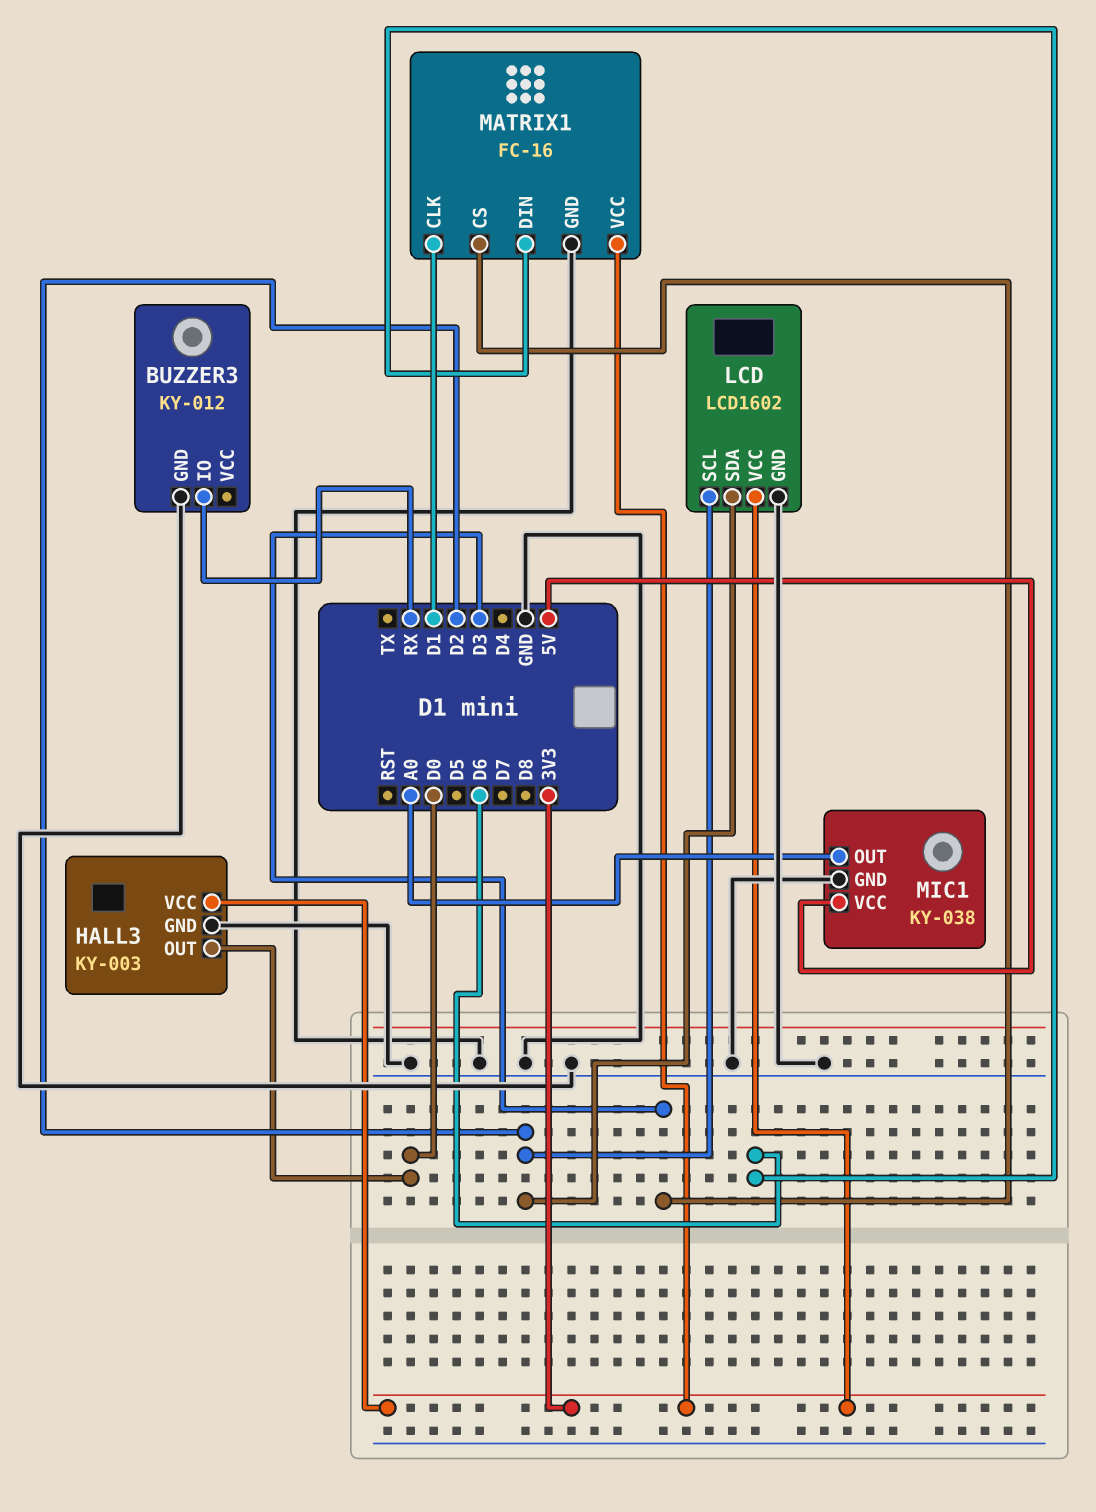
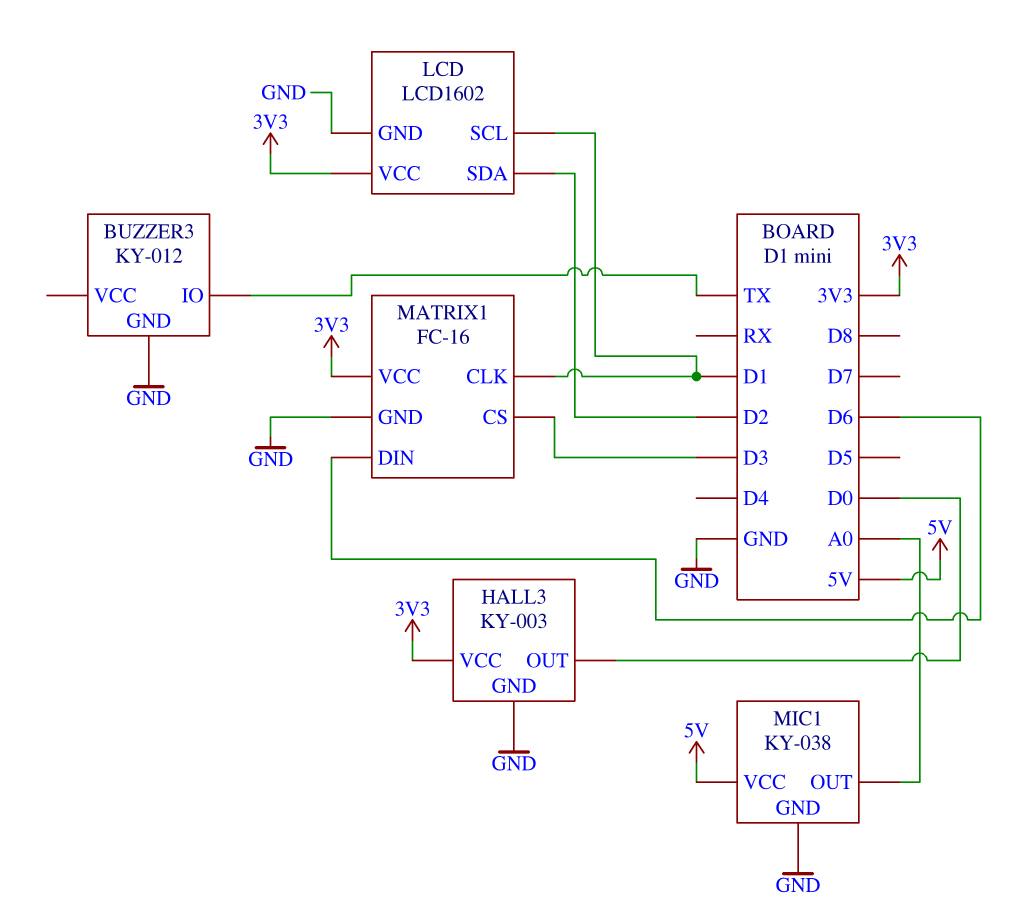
BUZZER3 pin IO: RX -> TX
LCD pin SCL: D2 -> D1

